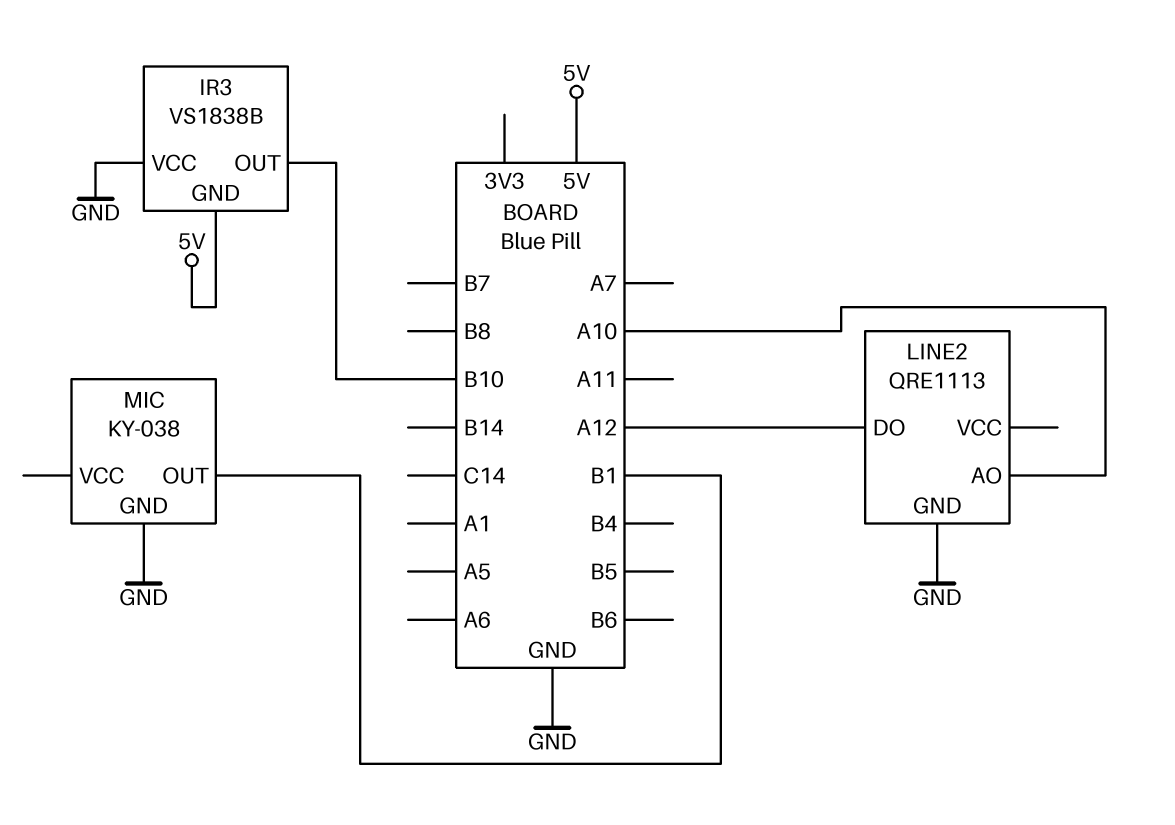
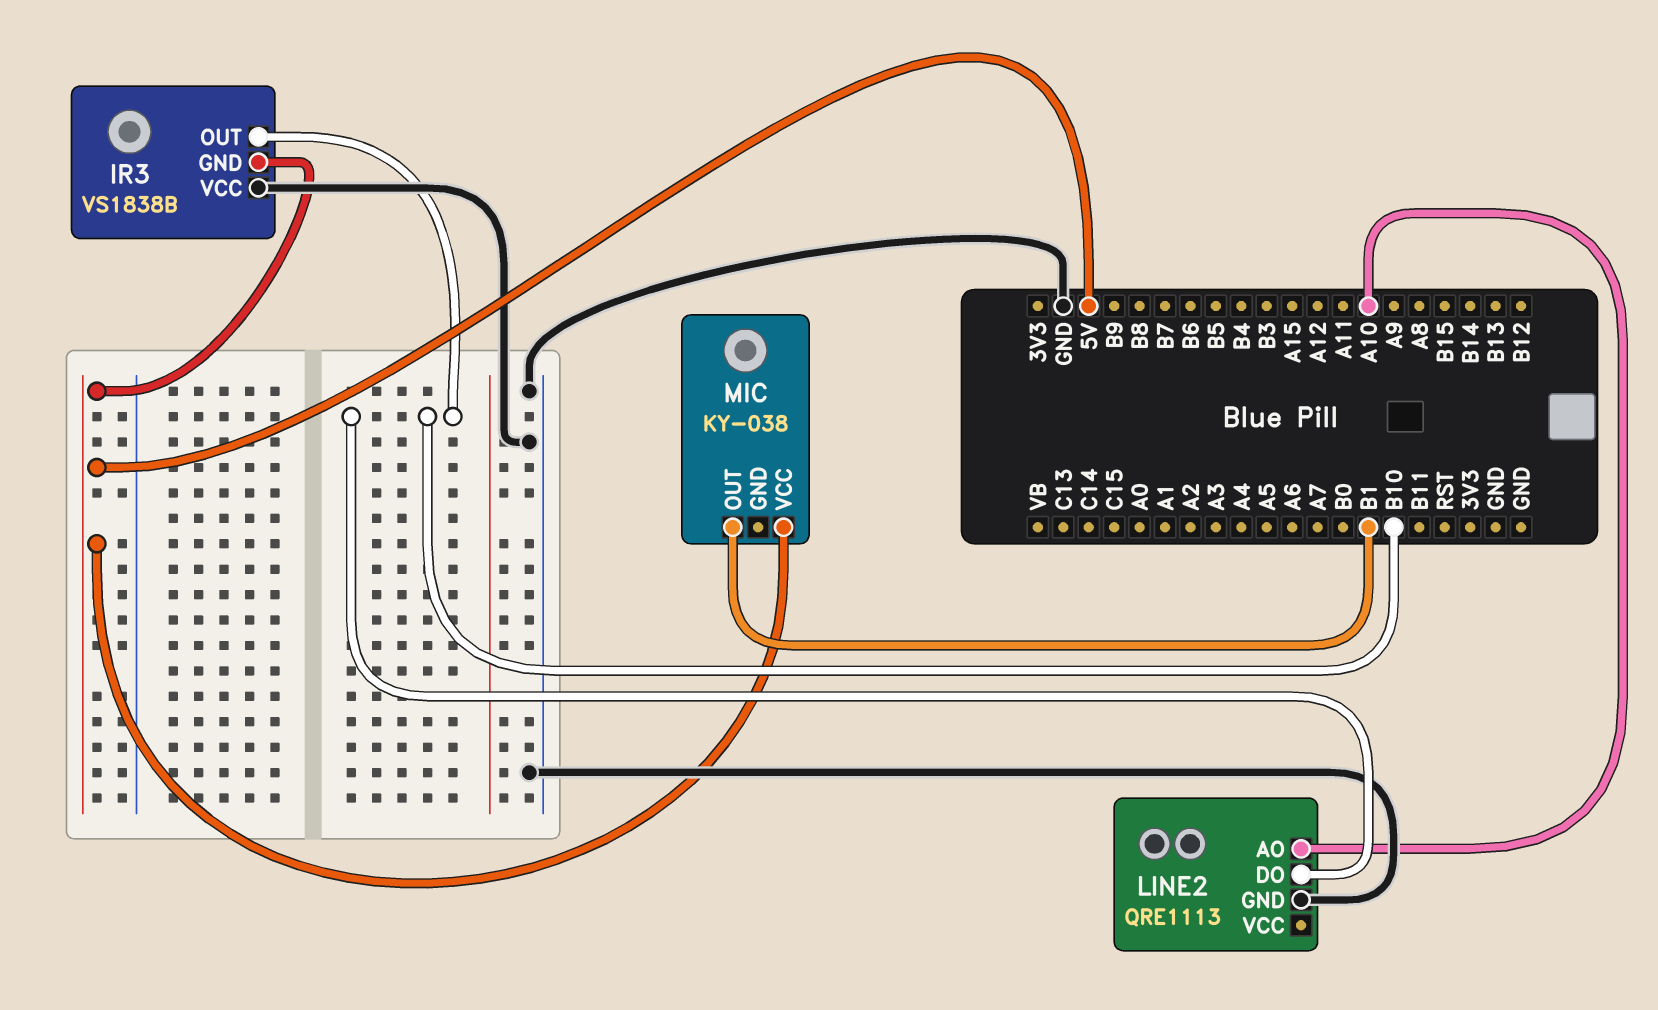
LINE2 pin DO: A12 -> B10
MIC pin GND: GND -> none
MIC pin VCC: none -> 5V

